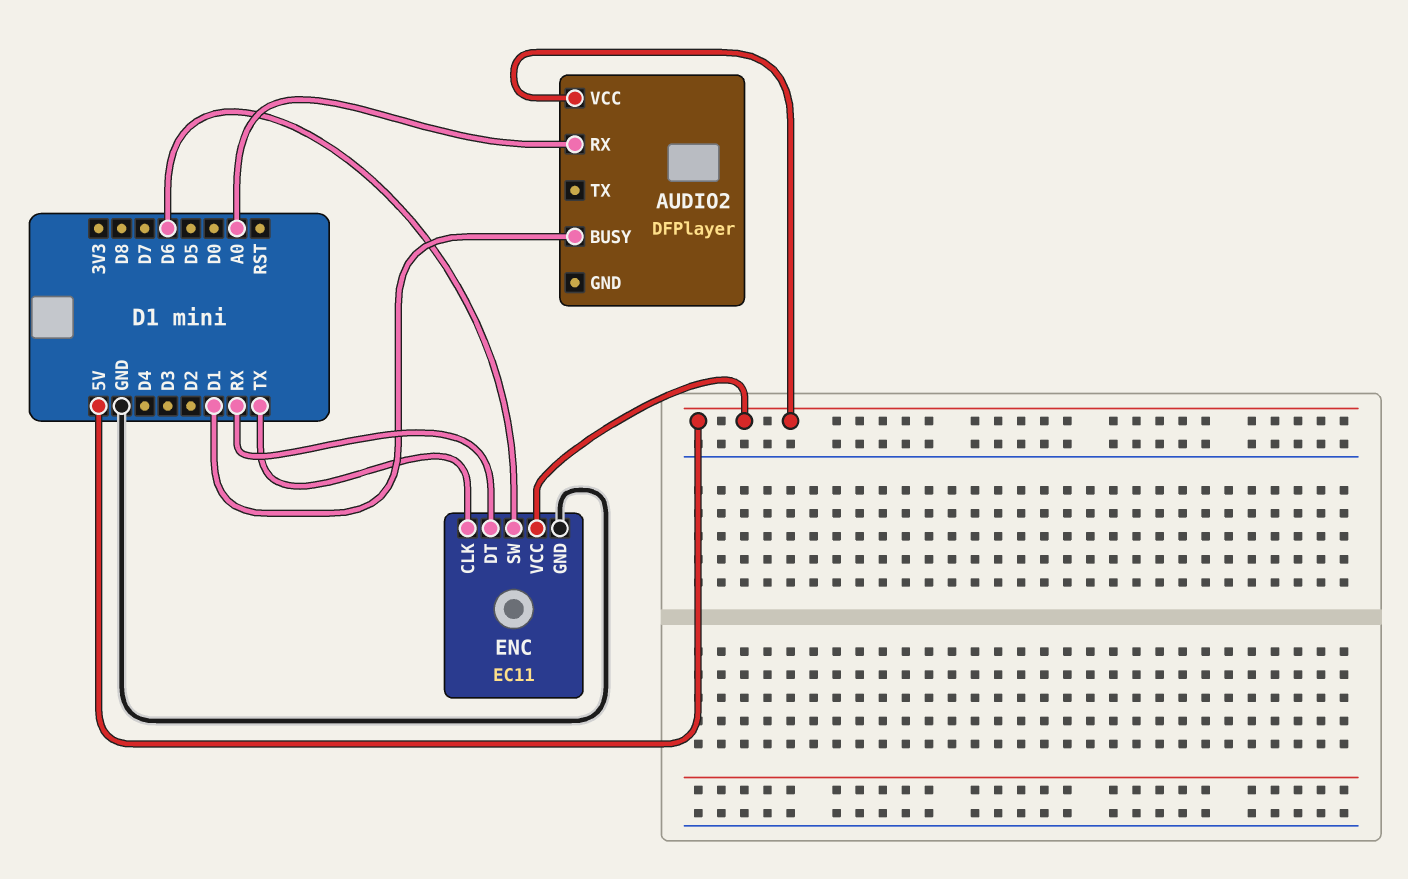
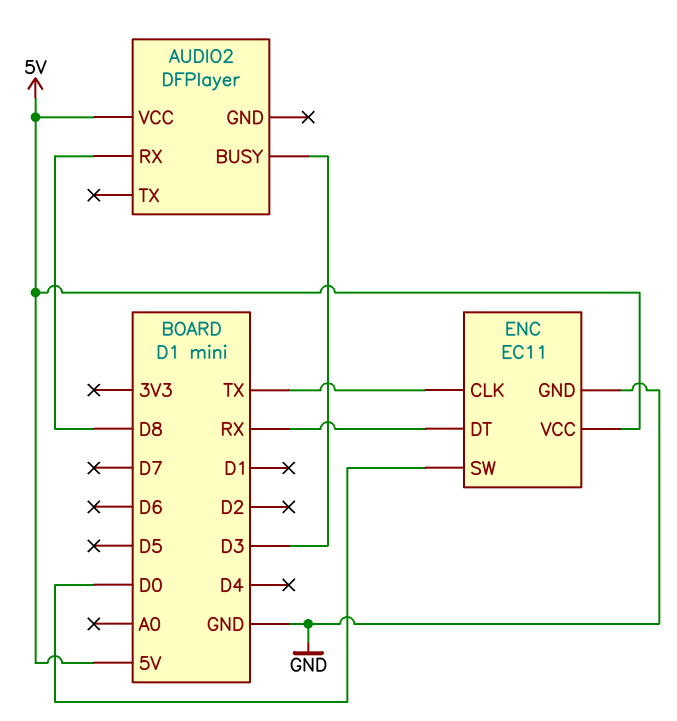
AUDIO2 pin BUSY: D1 -> D3
AUDIO2 pin RX: A0 -> D8
ENC pin SW: D6 -> D0

